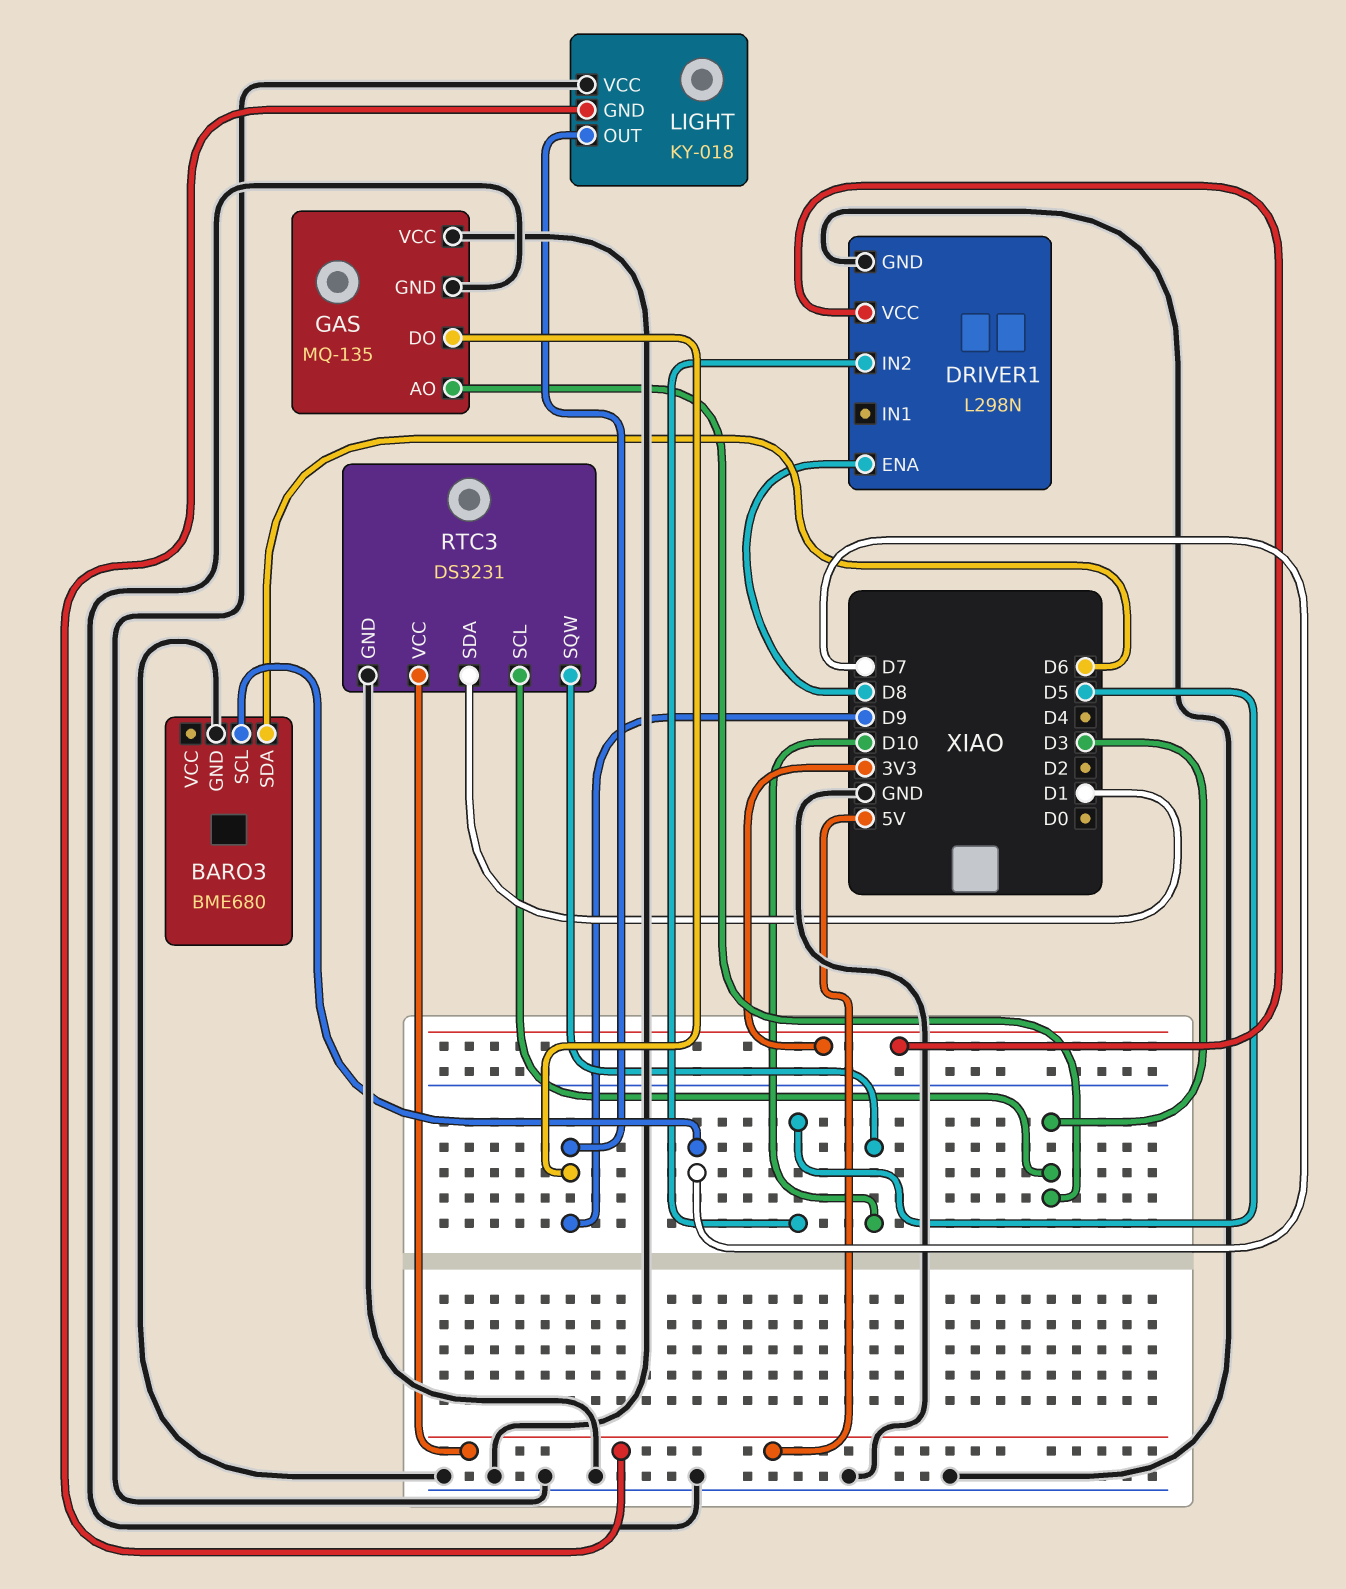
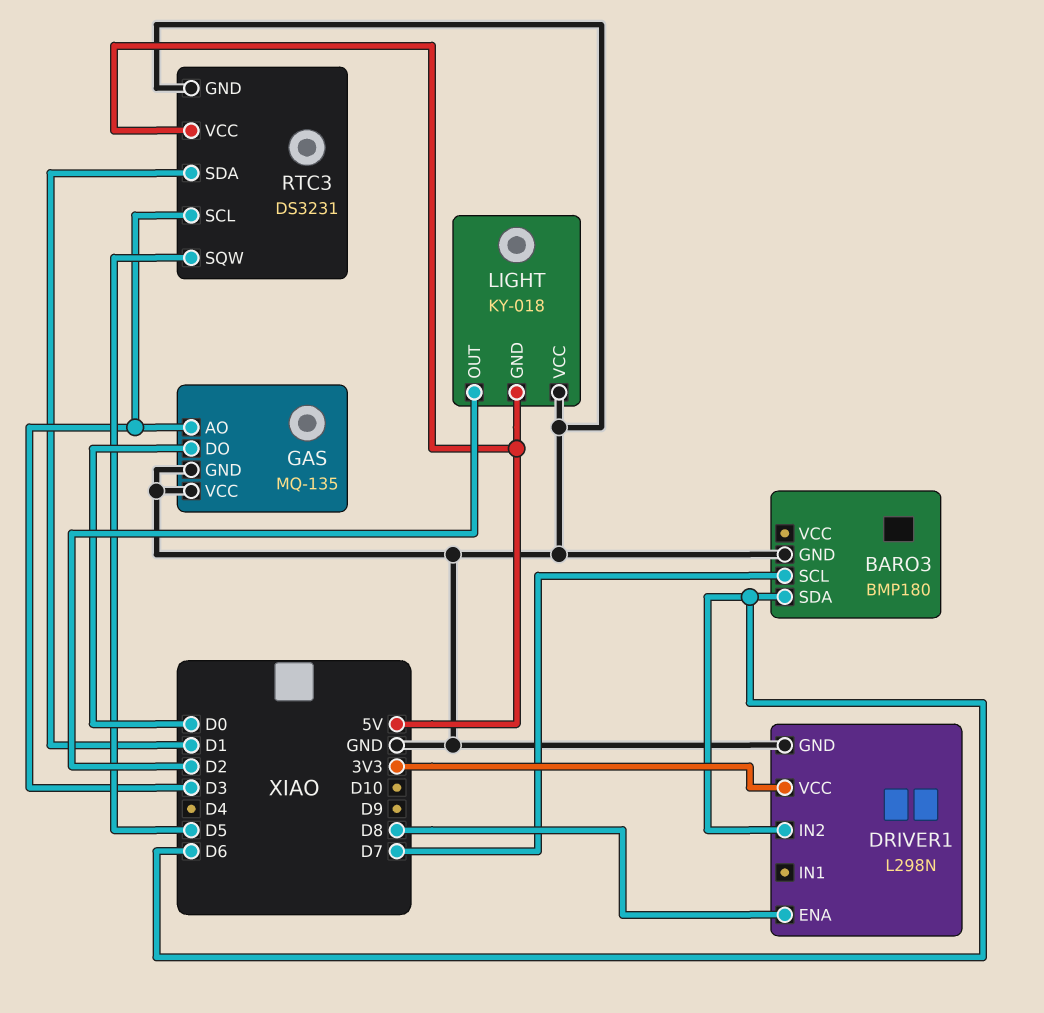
BARO3: BME680 -> BMP180
DRIVER1 pin IN2: D5 -> D6
GAS pin DO: D9 -> D0
LIGHT pin OUT: D9 -> D2
RTC3 pin SQW: D10 -> D5

